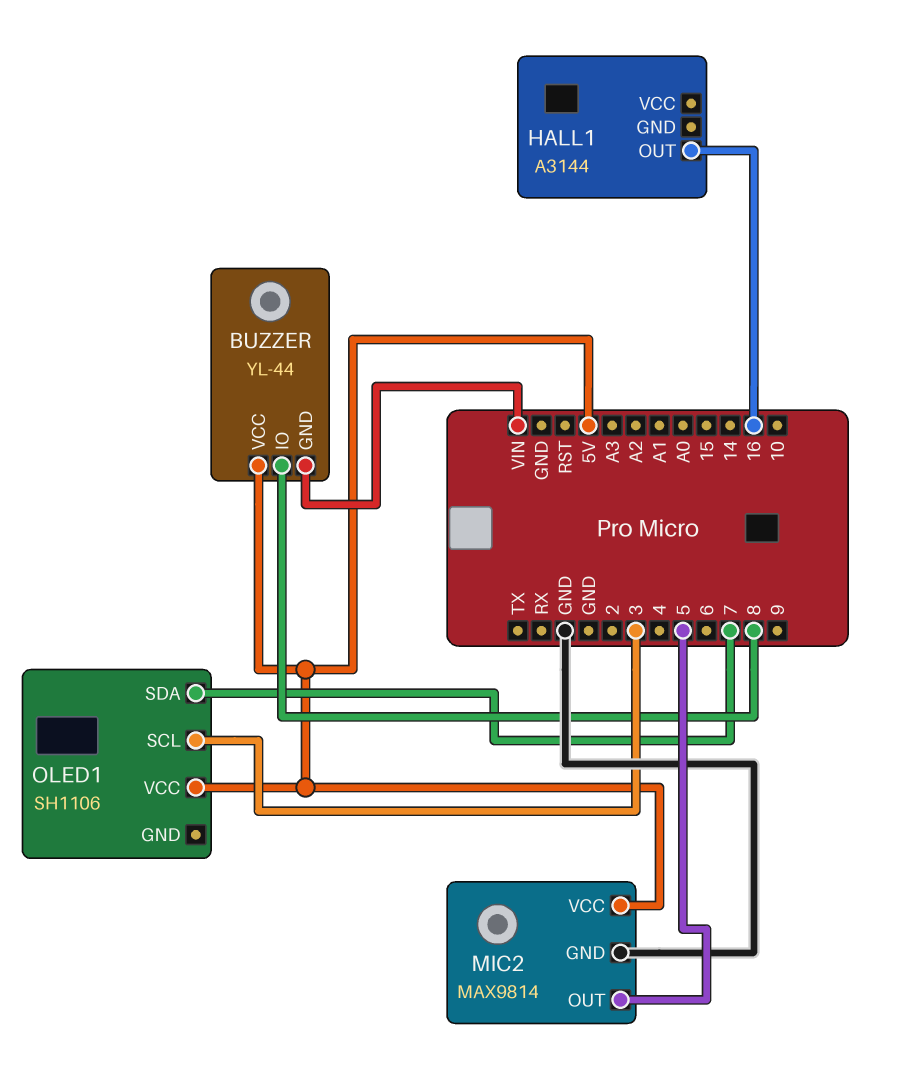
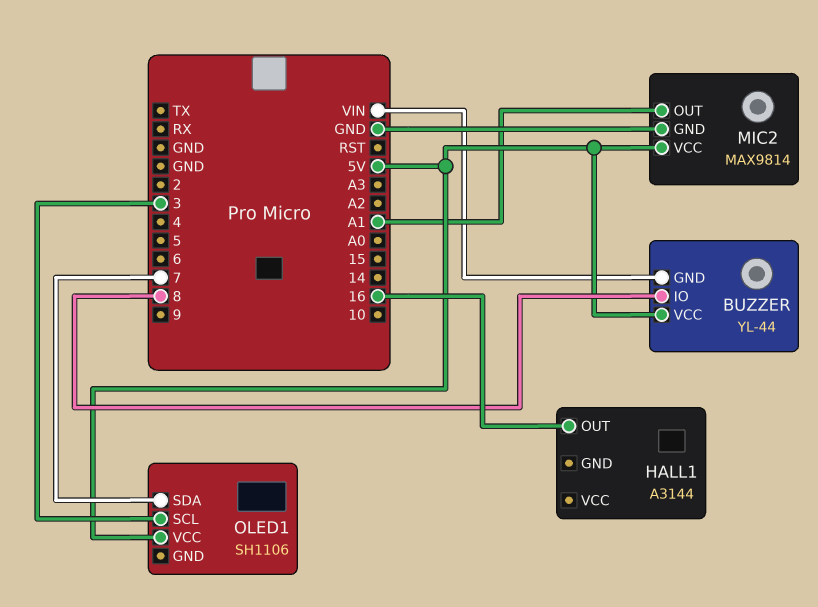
MIC2 pin OUT: 5 -> A1

